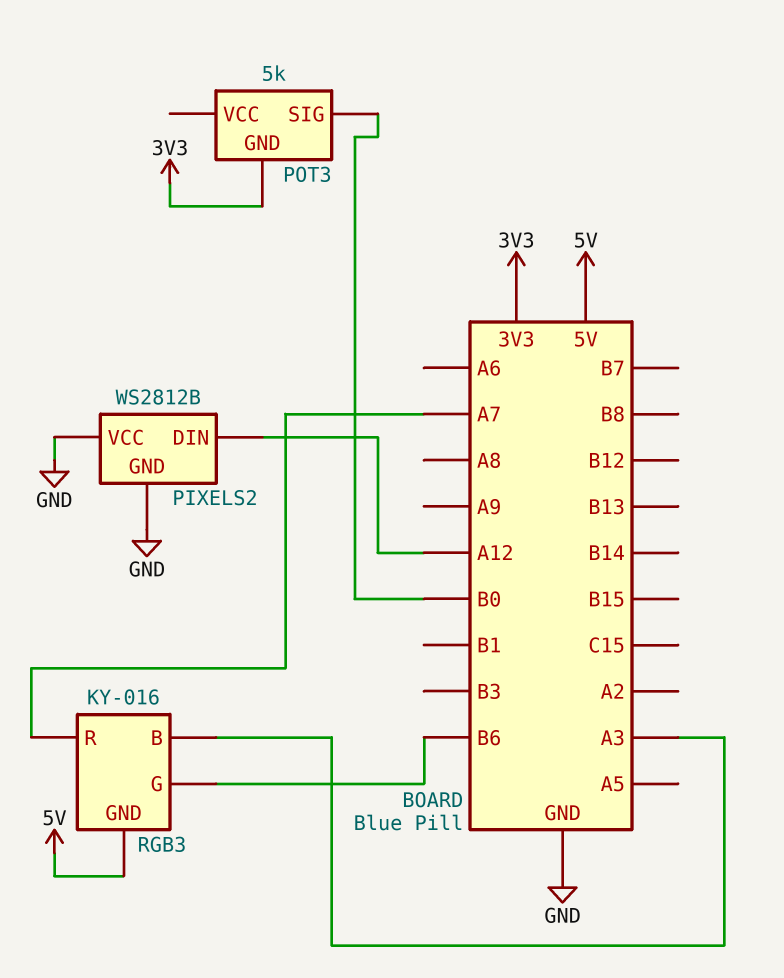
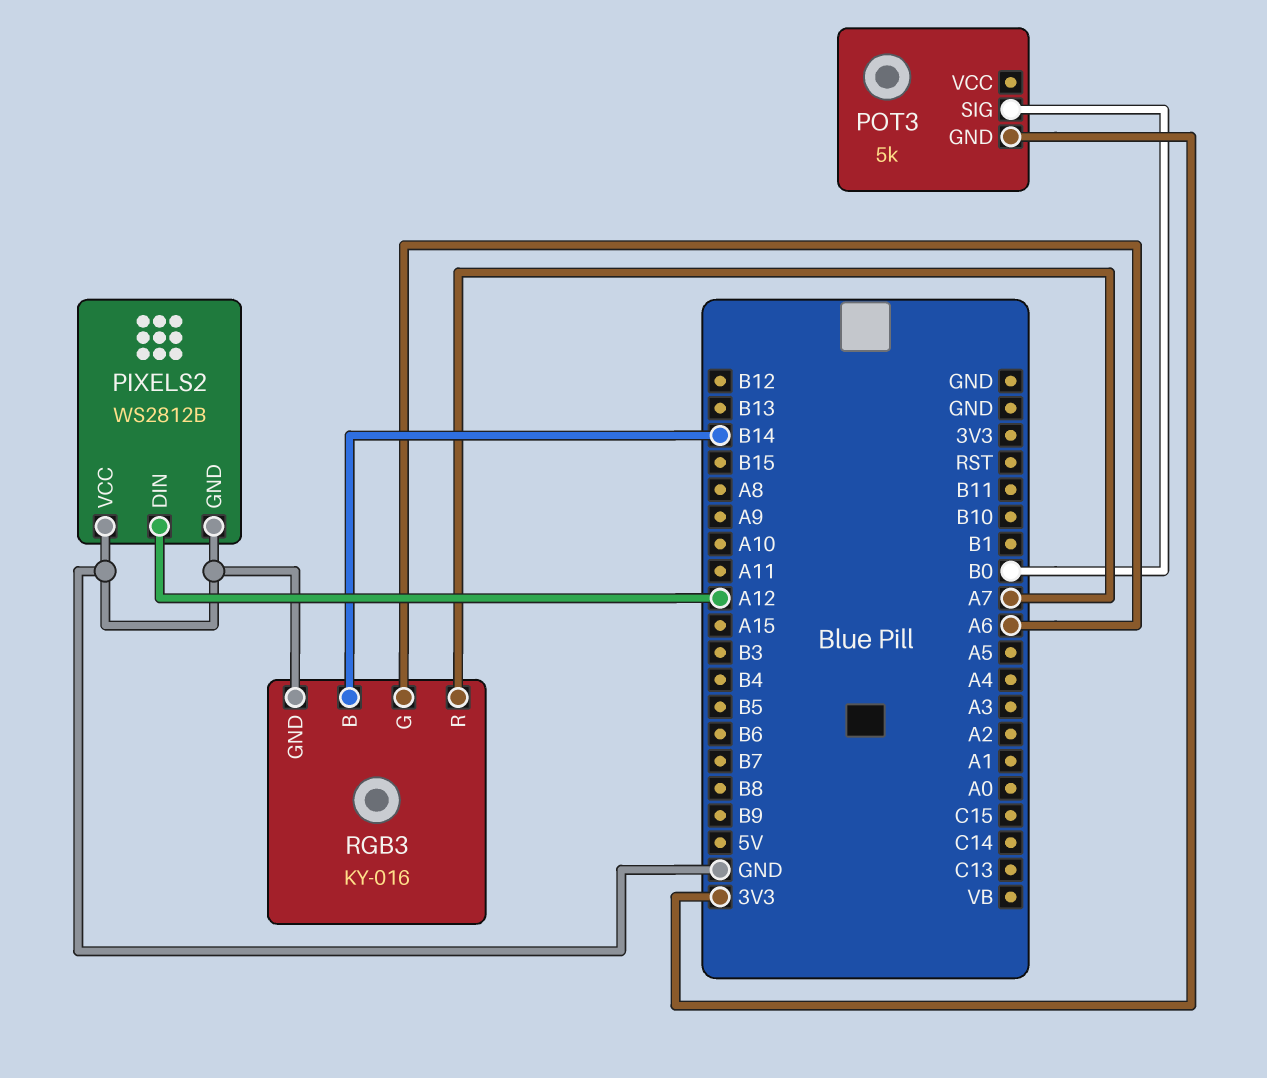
RGB3 pin B: A3 -> B14
RGB3 pin G: B6 -> A6
RGB3 pin GND: 5V -> GND

